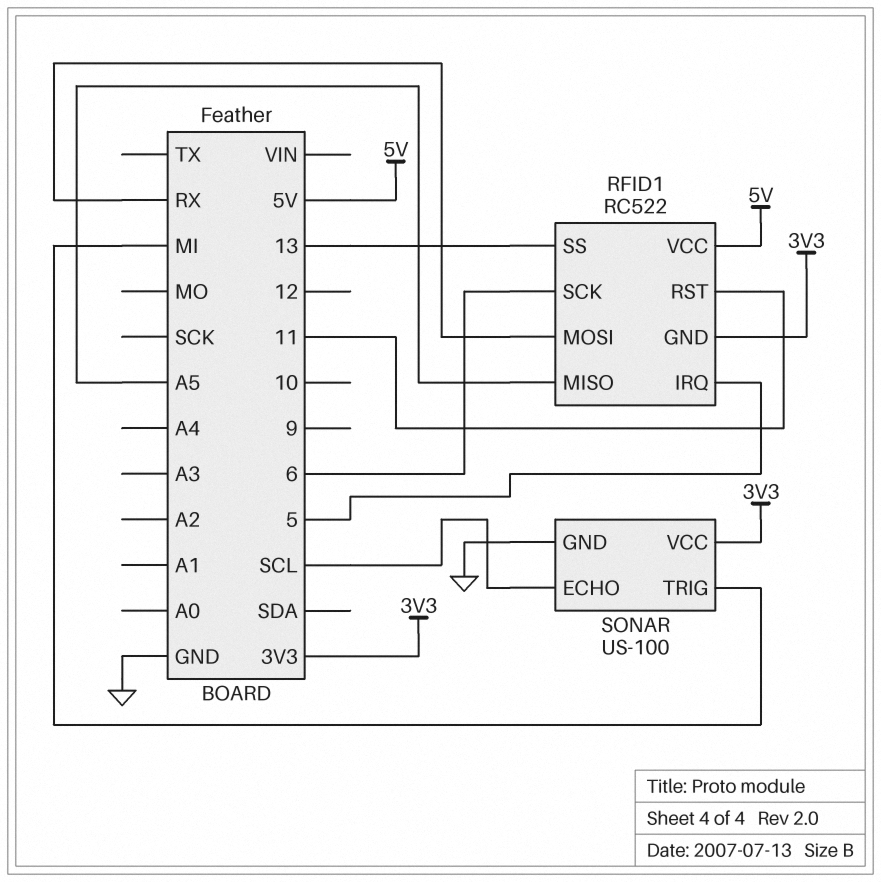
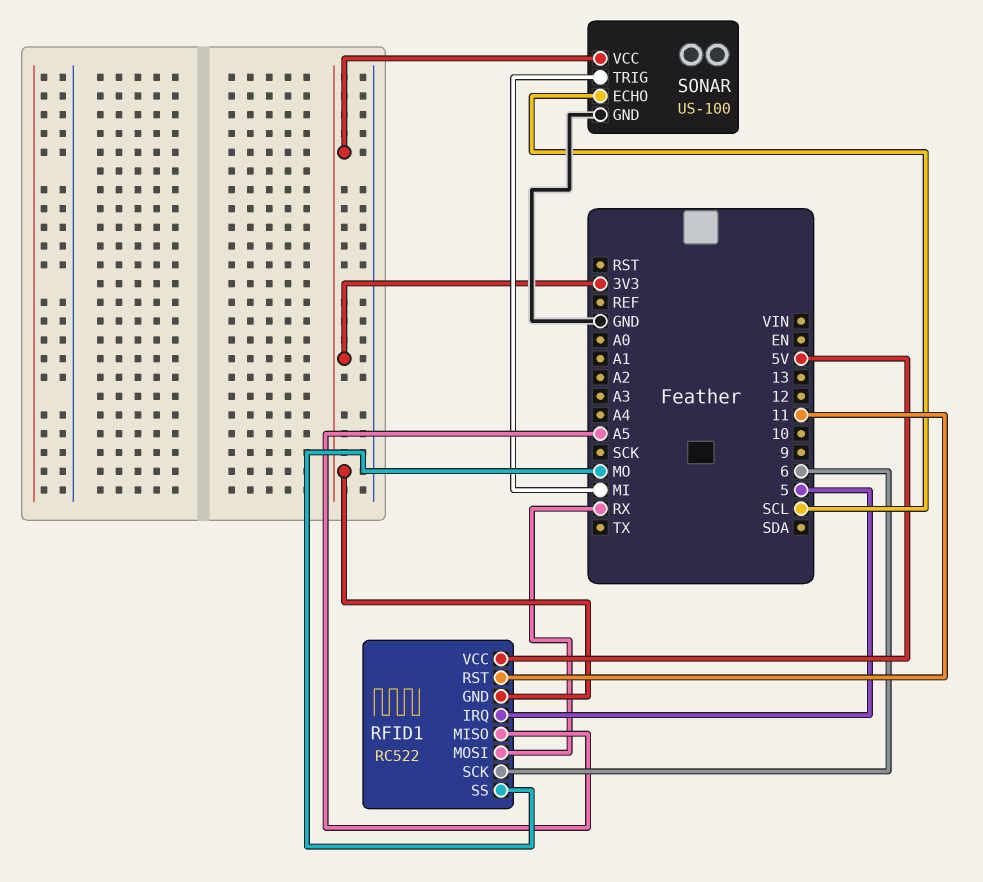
RFID1 pin SS: 13 -> MO

